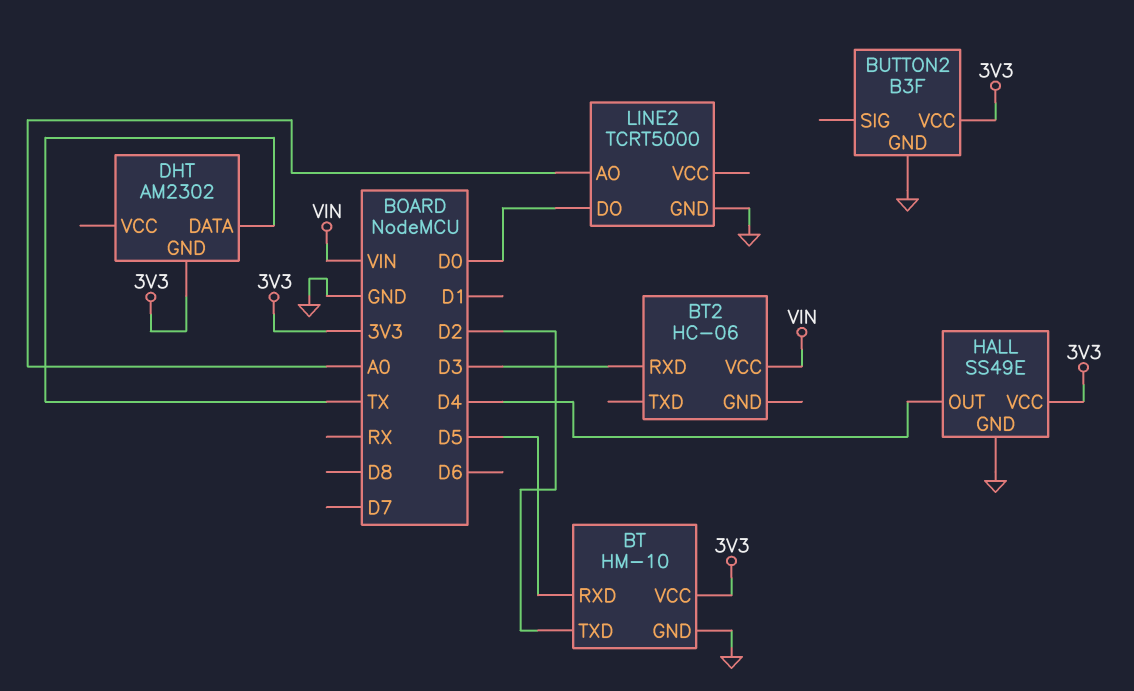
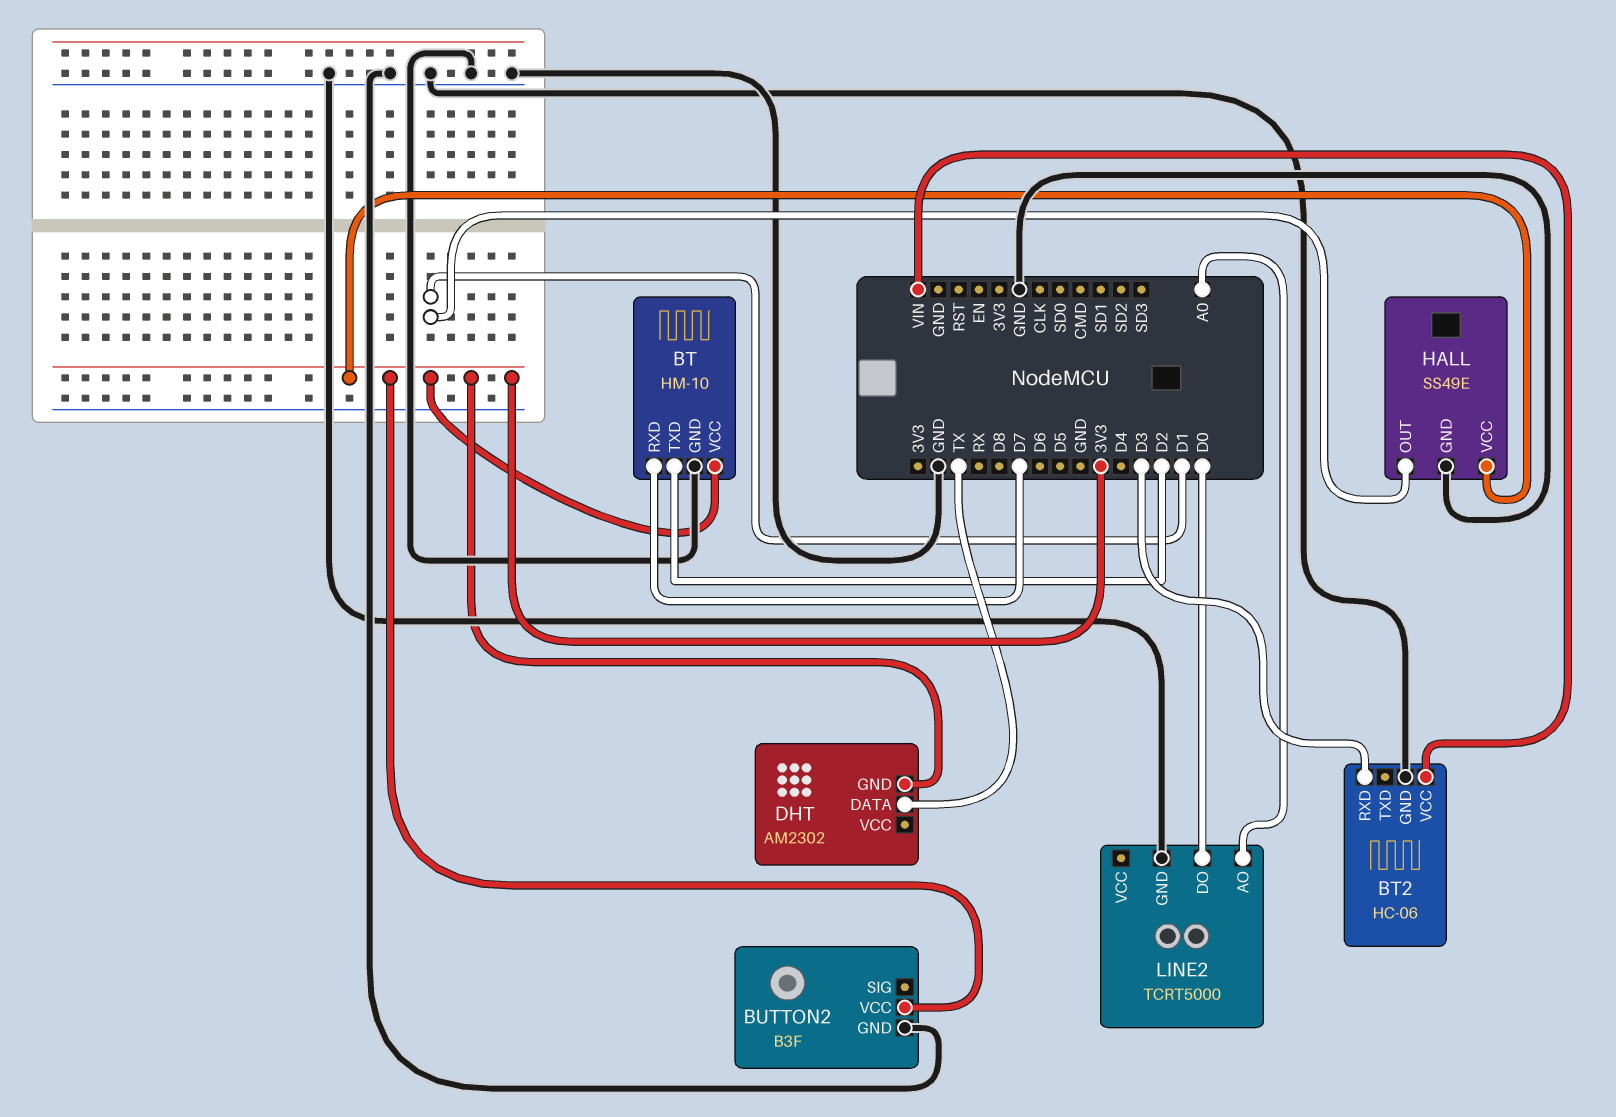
BT pin RXD: D5 -> D7
BT2 pin GND: none -> GND
HALL pin OUT: D4 -> D1

